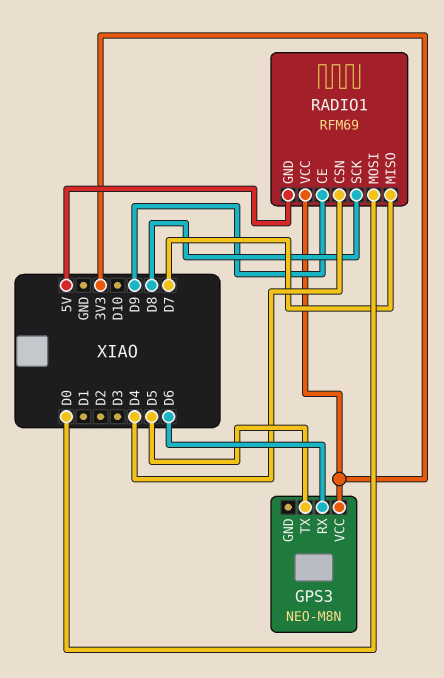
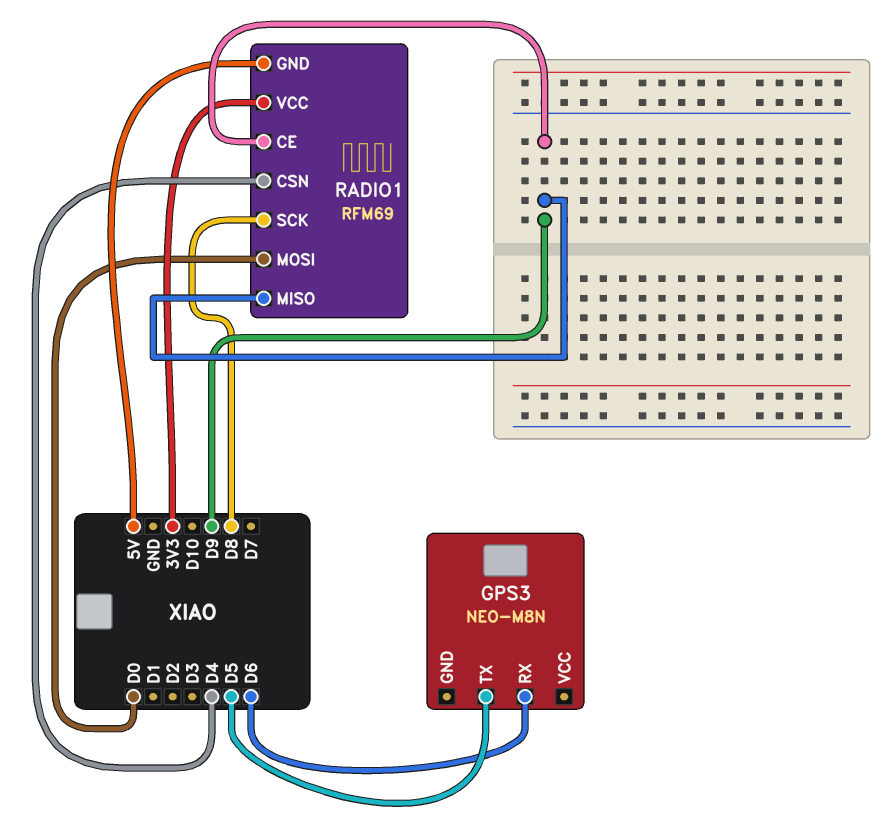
GPS3 pin VCC: 3V3 -> none
RADIO1 pin MISO: D7 -> D9

